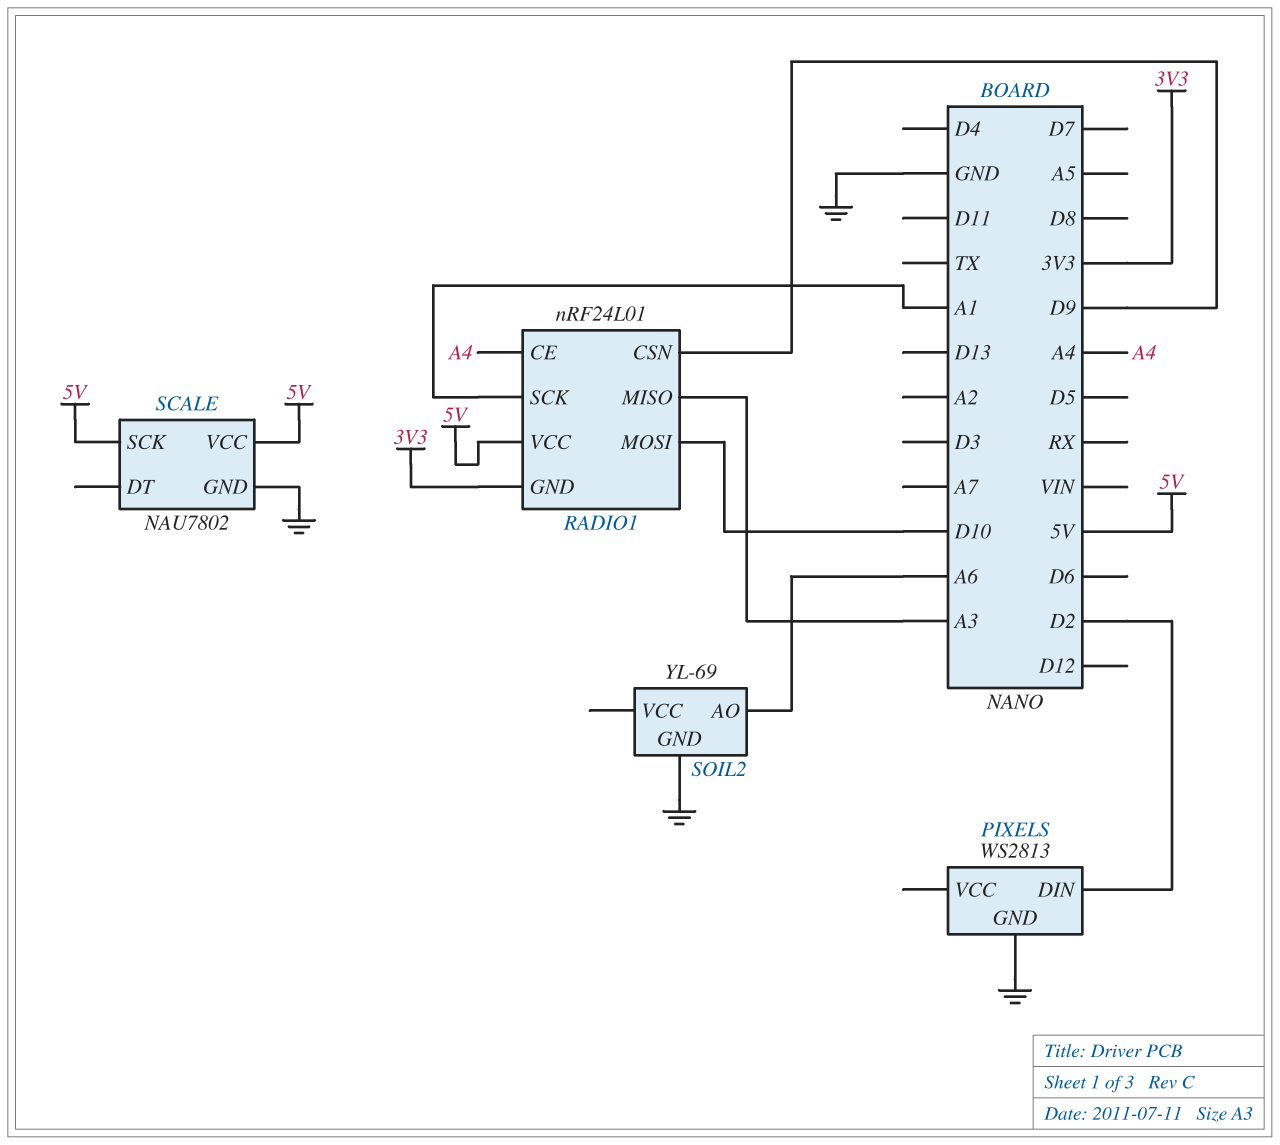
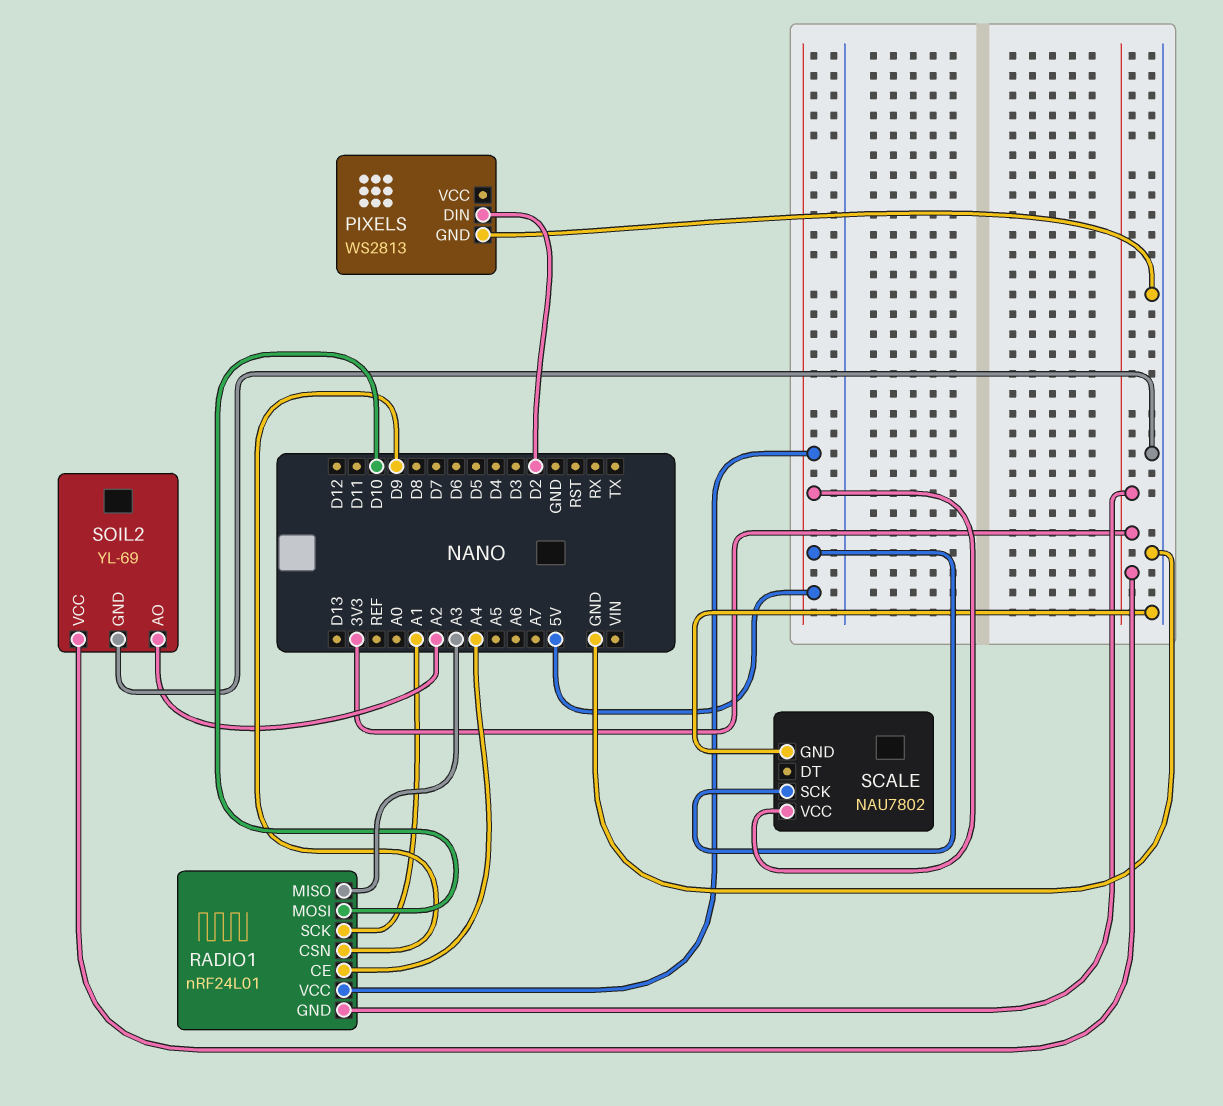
SOIL2 pin AO: A6 -> A2
SOIL2 pin VCC: none -> 3V3

